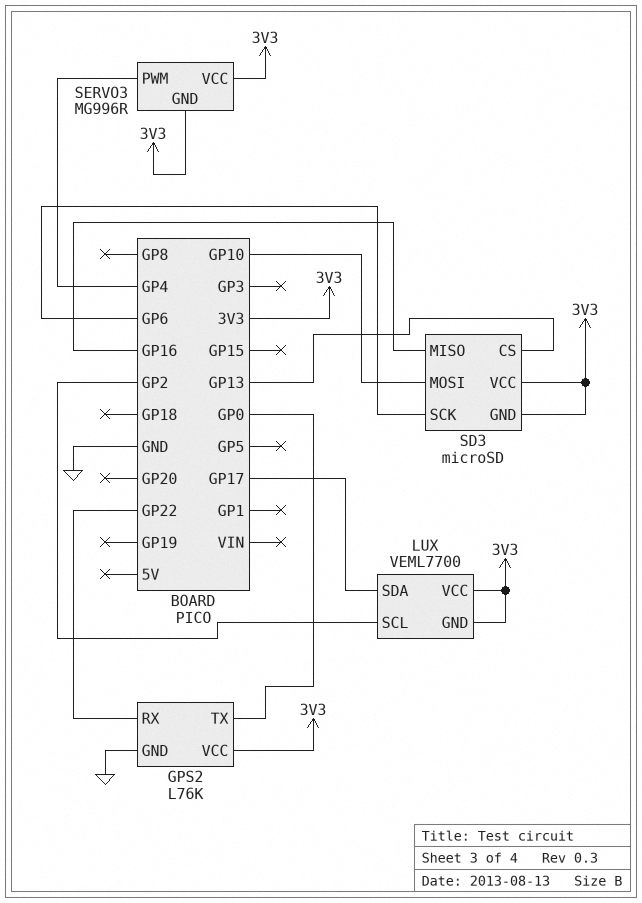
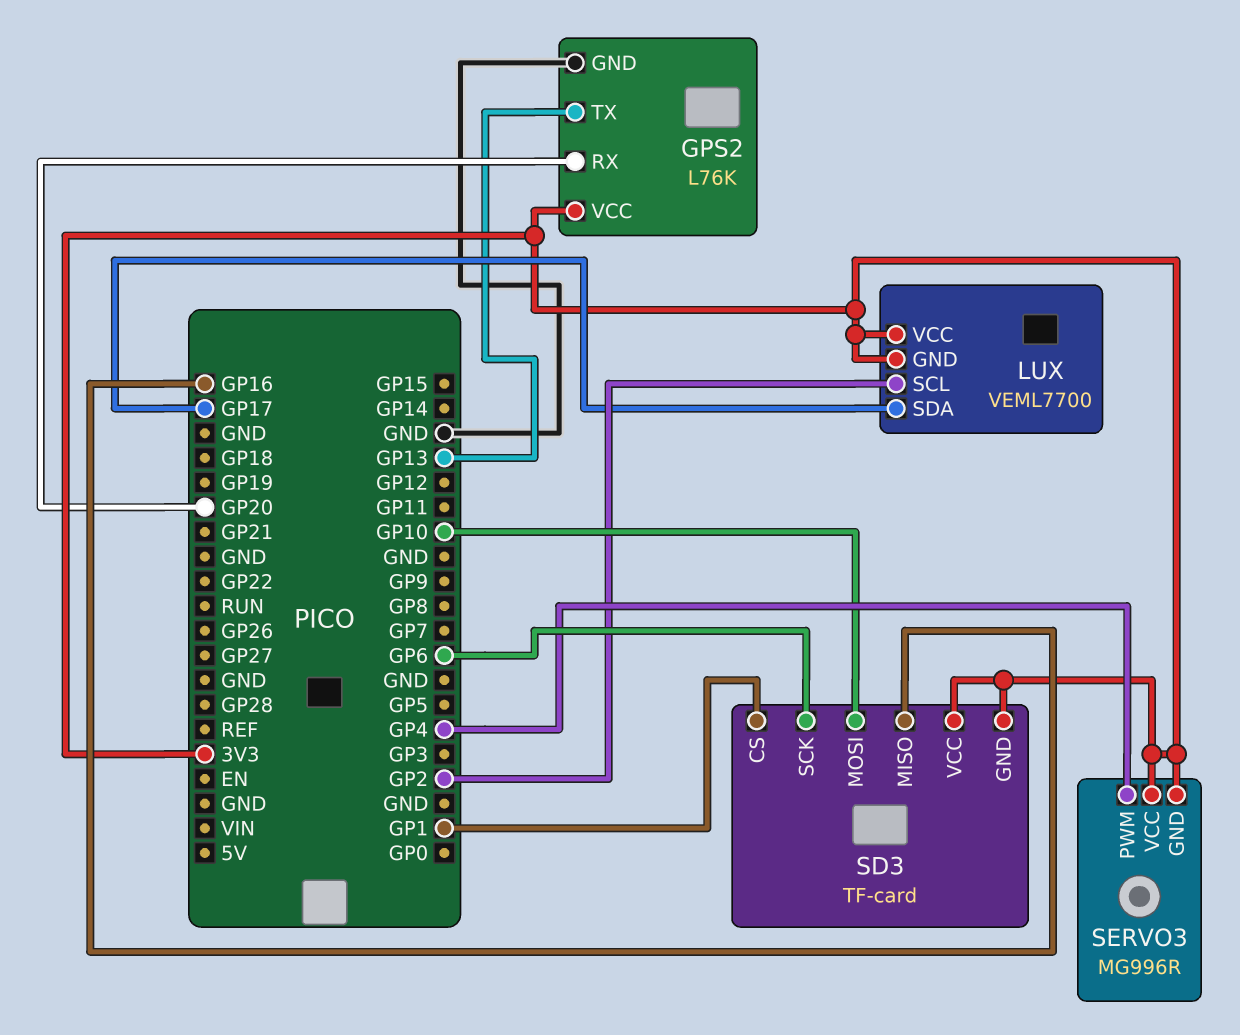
GPS2 pin RX: GP22 -> GP20
GPS2 pin TX: GP0 -> GP13
SD3: microSD -> TF-card
SD3 pin CS: GP13 -> GP1

